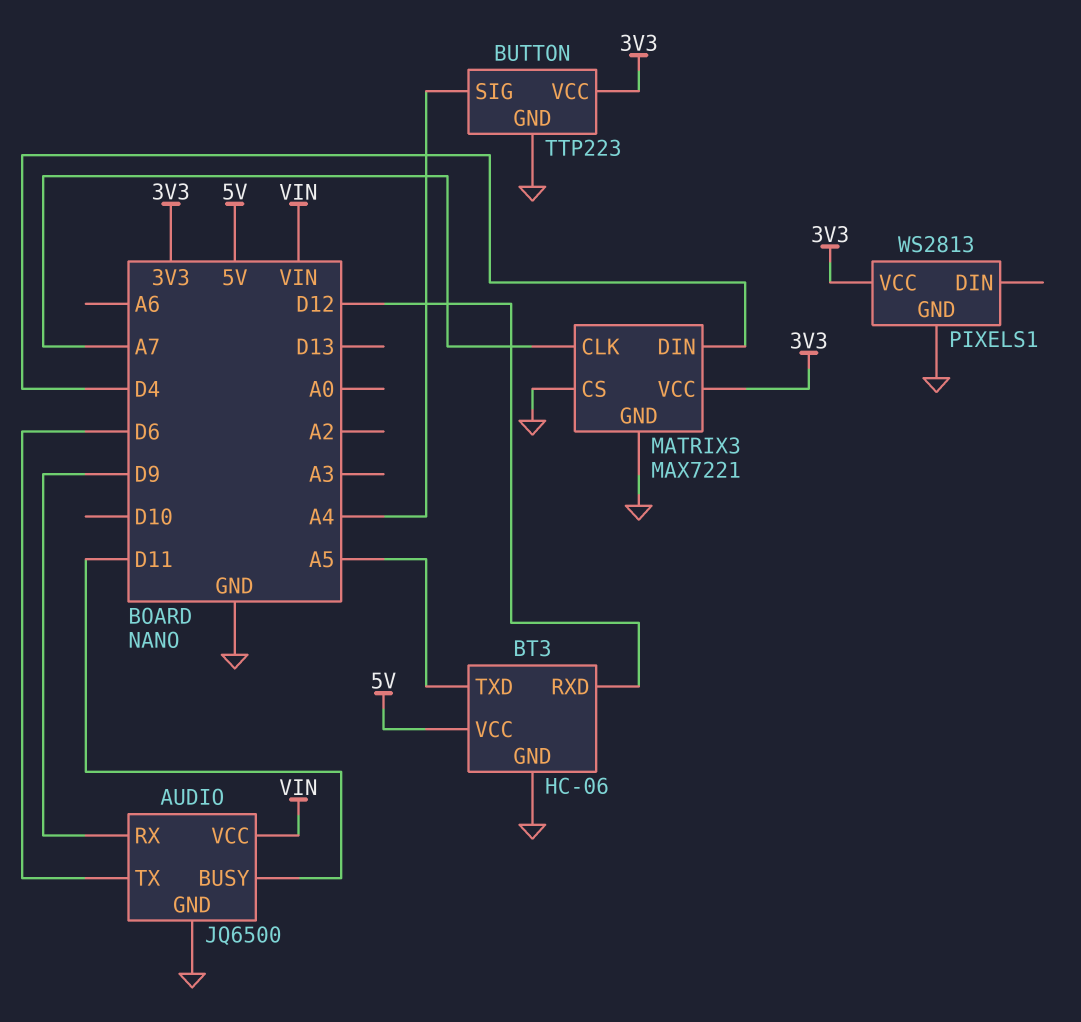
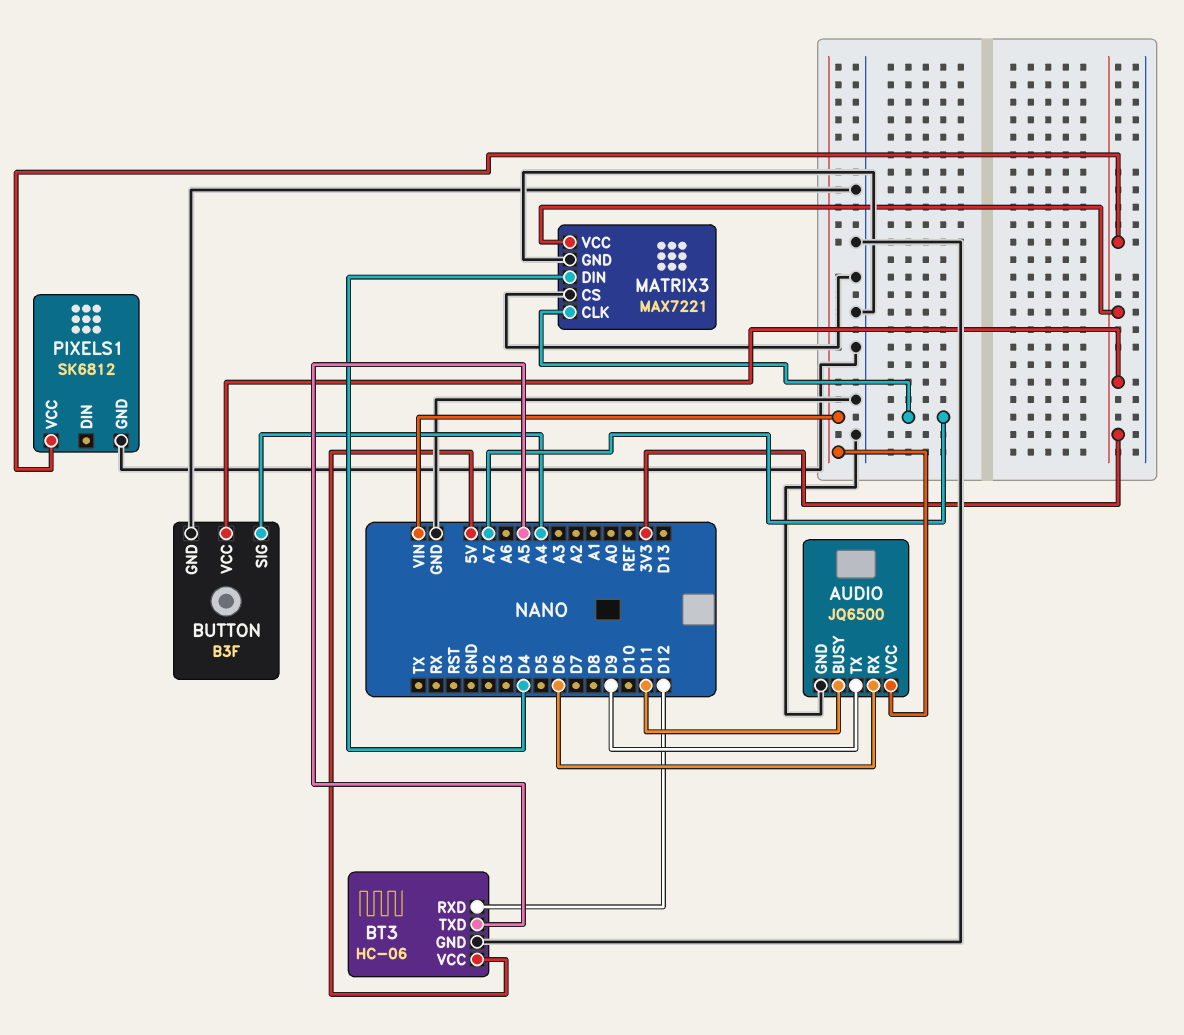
AUDIO pin RX: D9 -> D6
AUDIO pin TX: D6 -> D9
BUTTON: TTP223 -> B3F
PIXELS1: WS2813 -> SK6812

